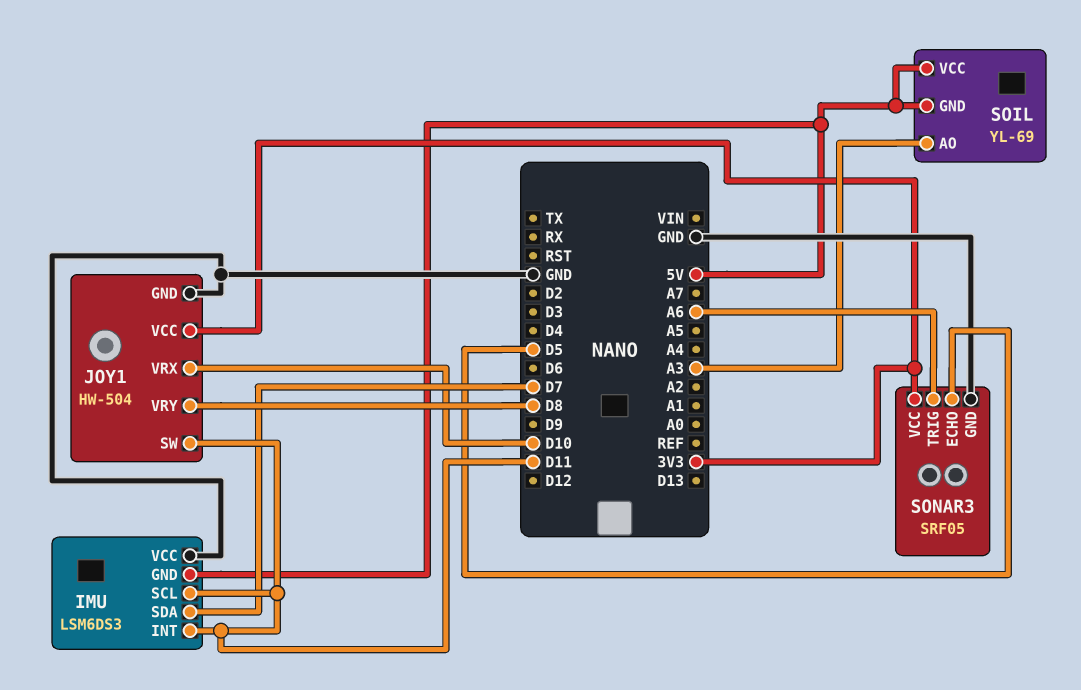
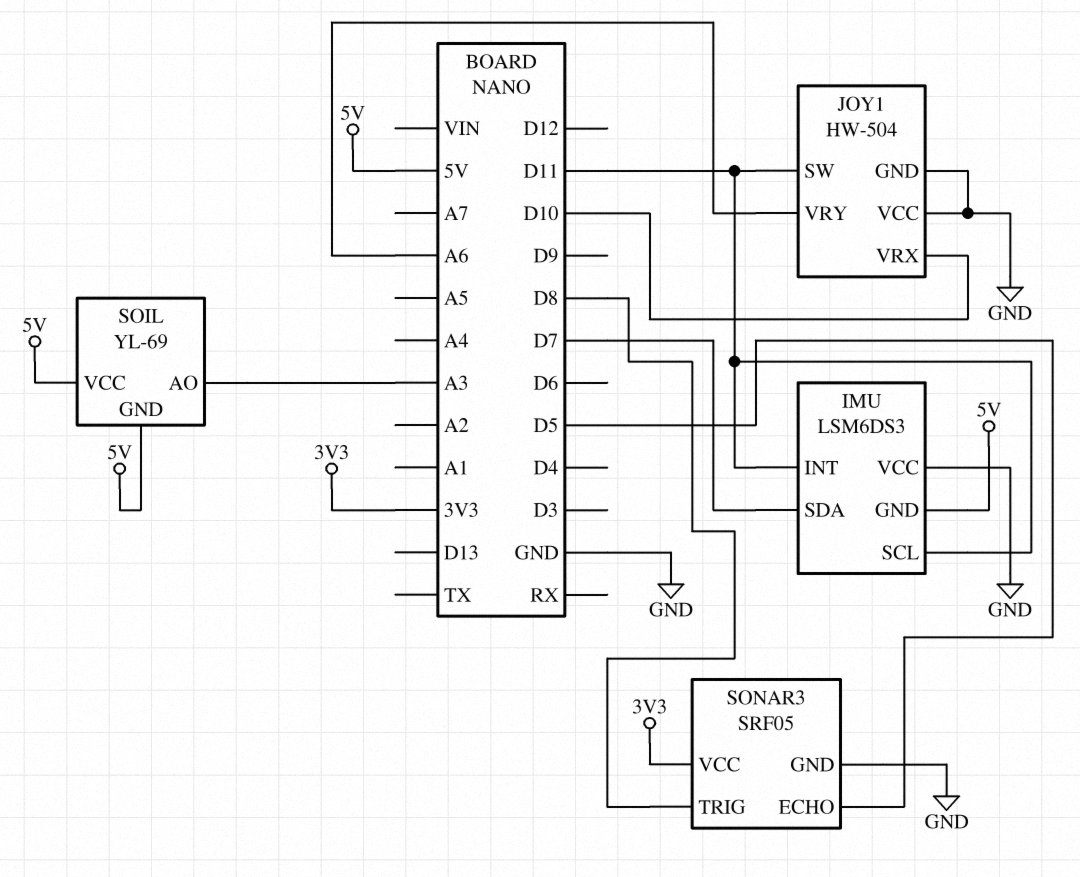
JOY1 pin VCC: 3V3 -> GND
JOY1 pin VRY: D8 -> A6
SONAR3 pin TRIG: A6 -> D8

